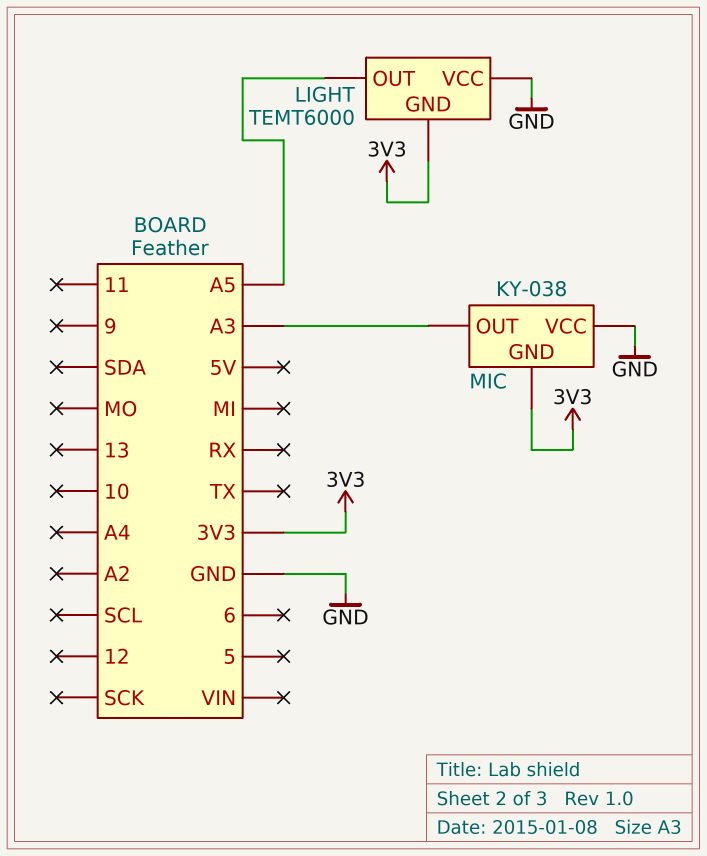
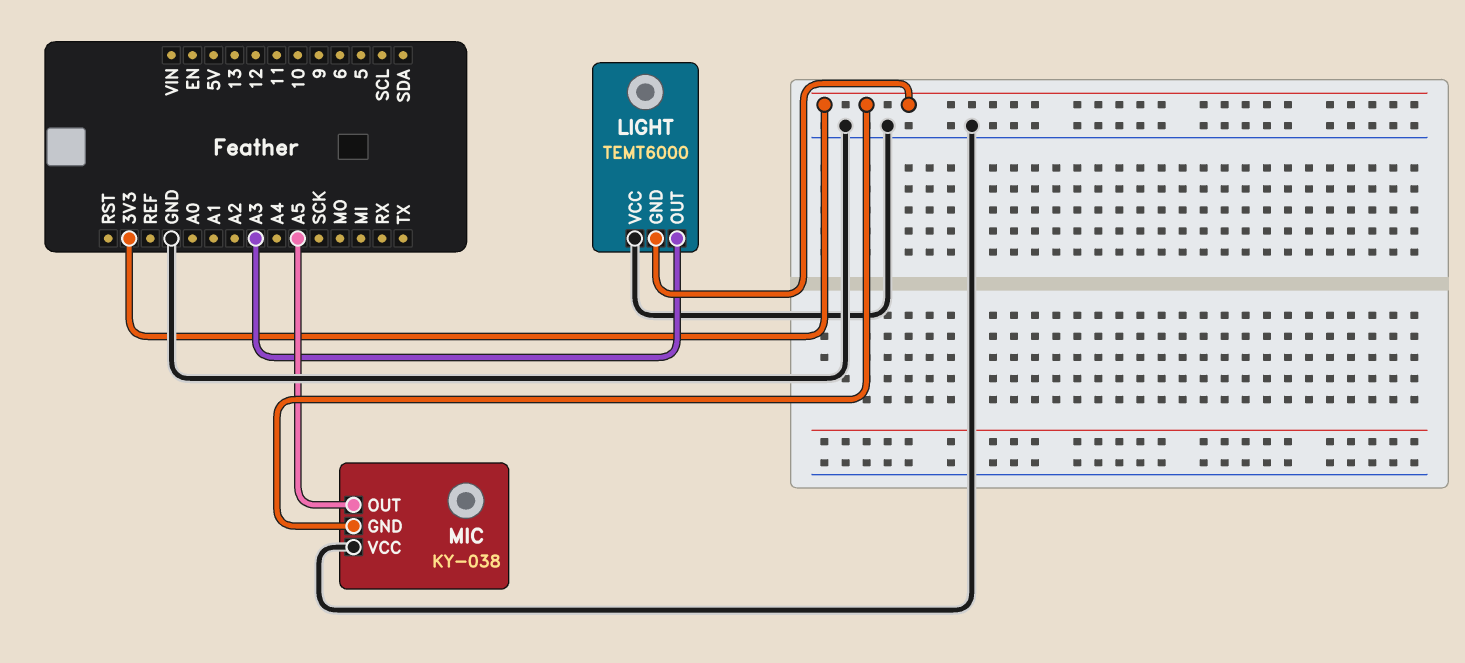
LIGHT pin OUT: A5 -> A3
MIC pin OUT: A3 -> A5

